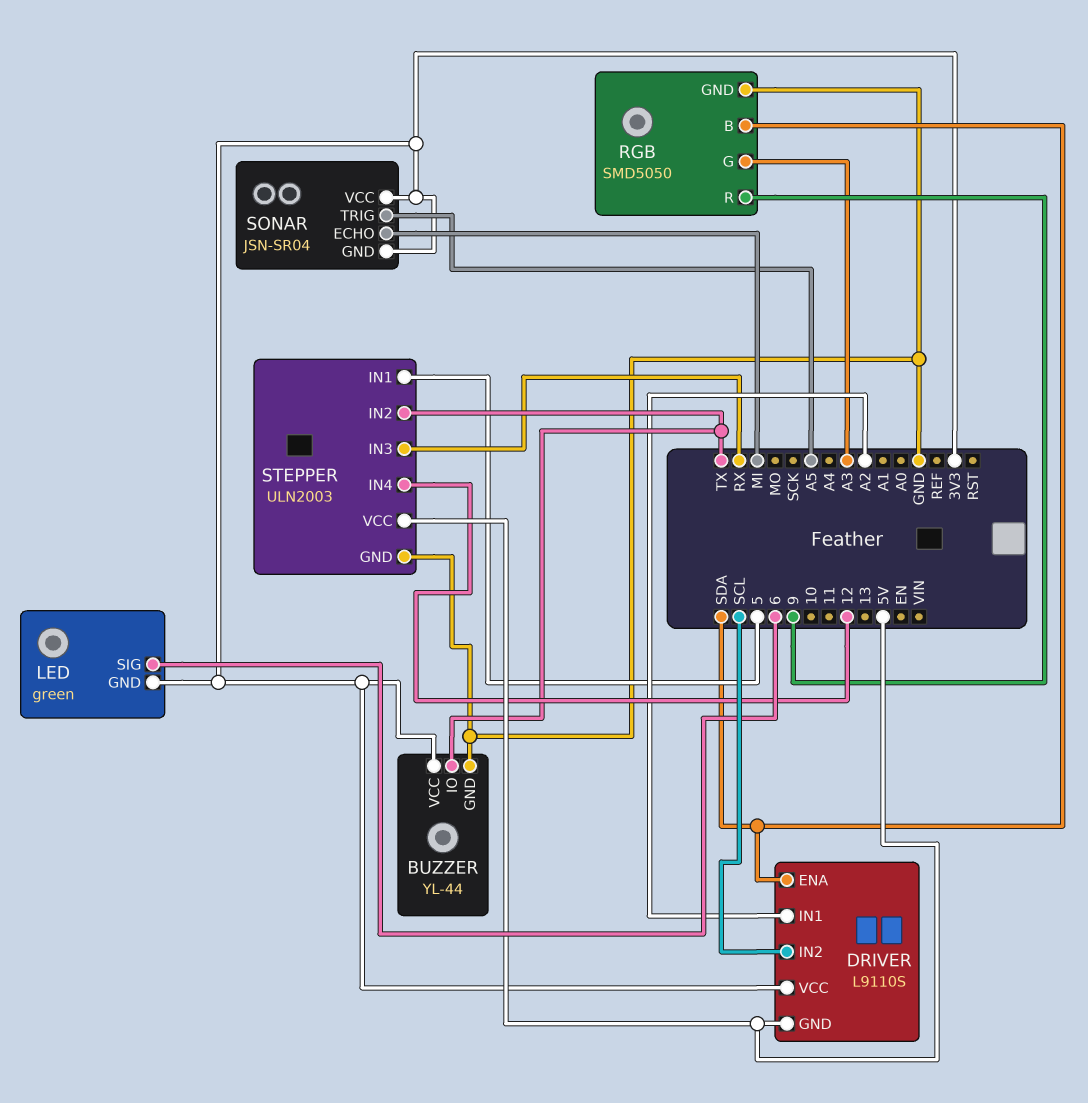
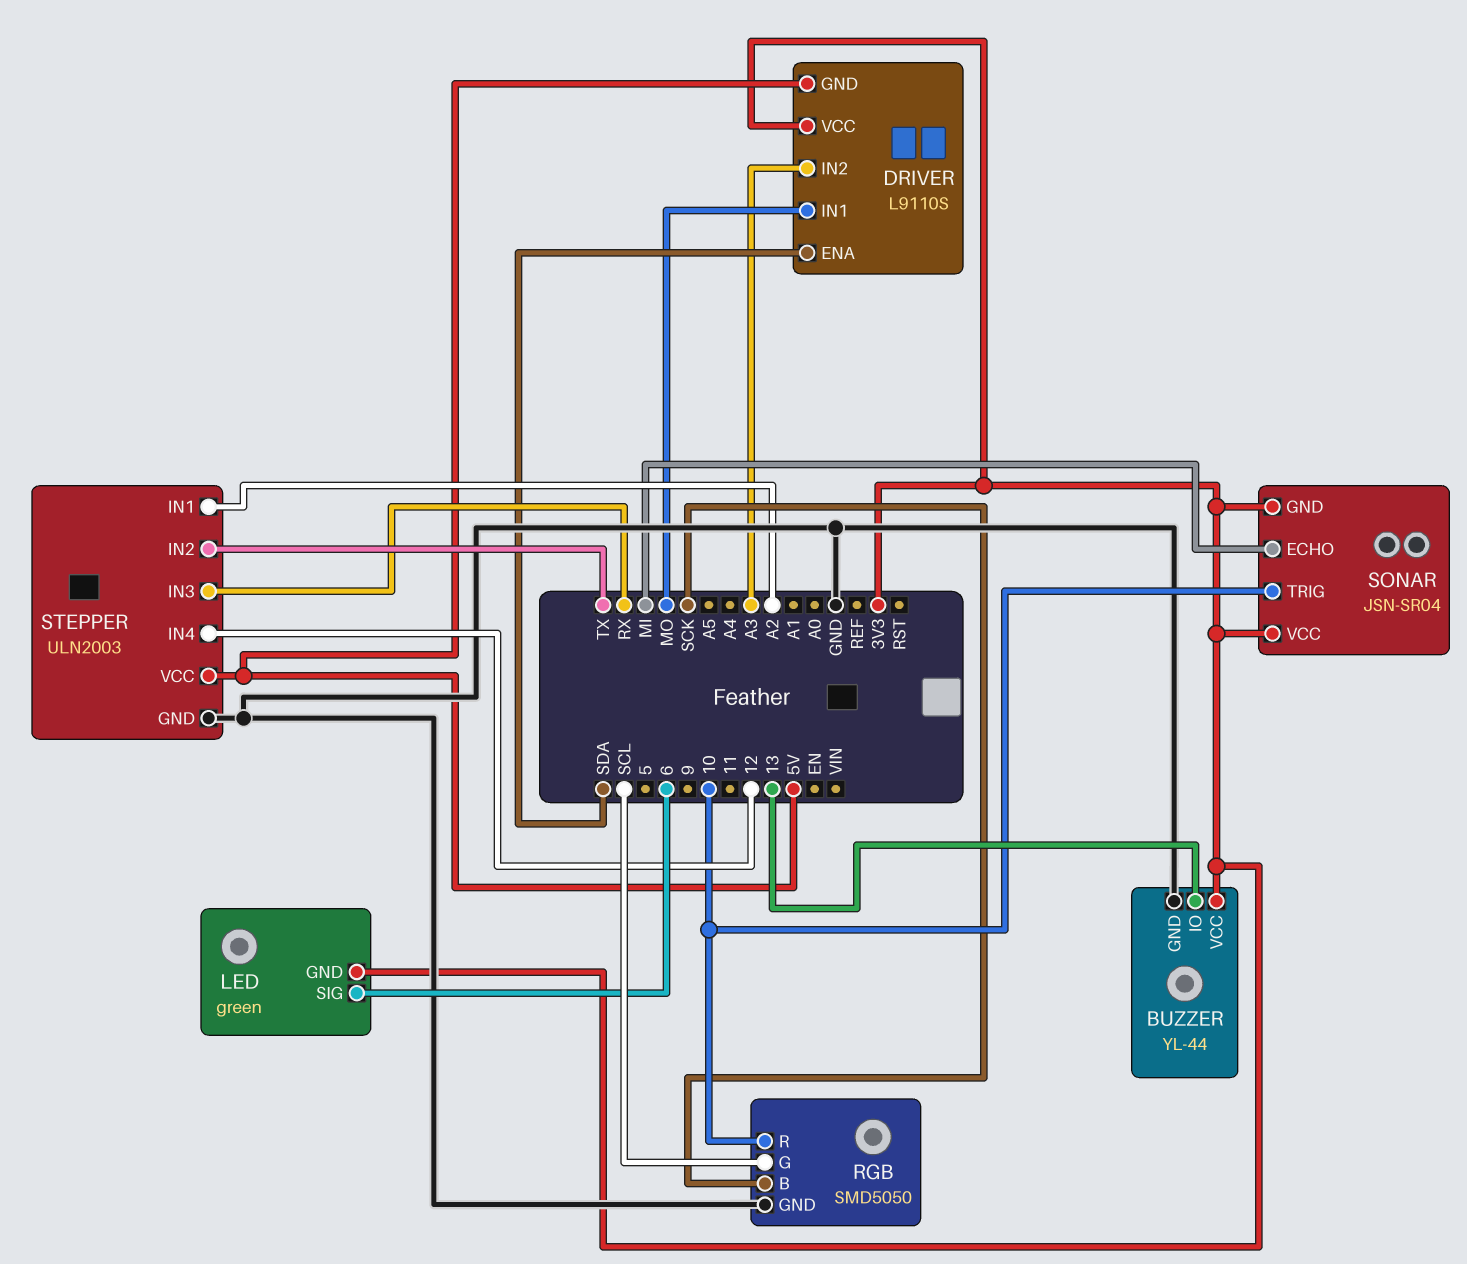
BUZZER pin IO: TX -> 13
DRIVER pin IN1: A2 -> MO
DRIVER pin IN2: SCL -> A3
RGB pin B: SDA -> SCK
RGB pin G: A3 -> SCL
RGB pin R: 9 -> 10
SONAR pin TRIG: A5 -> 10
STEPPER pin IN1: 5 -> A2

